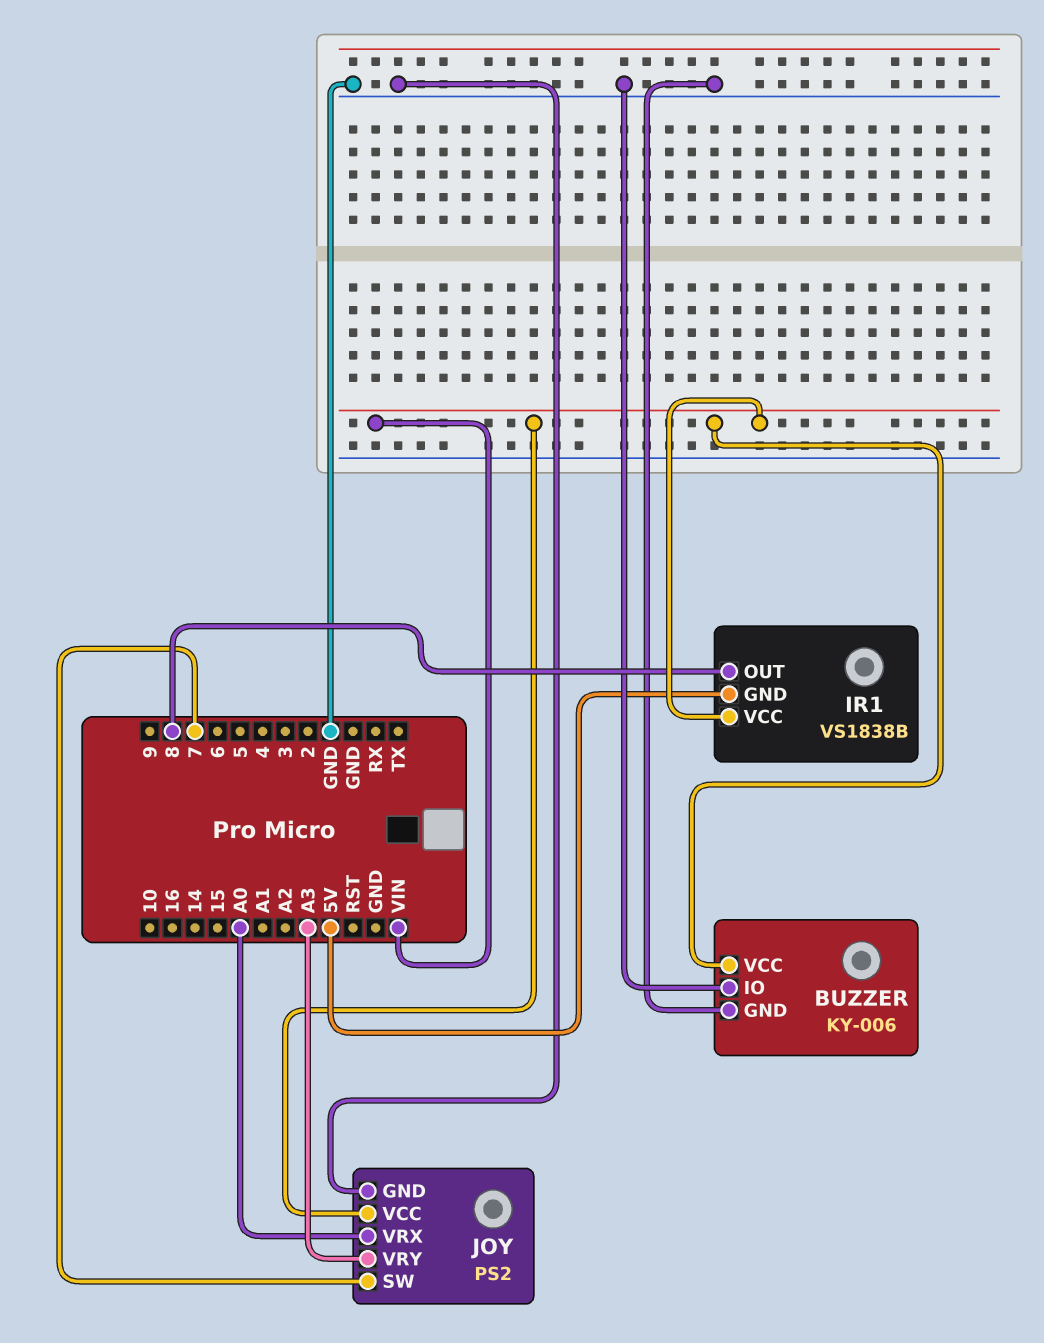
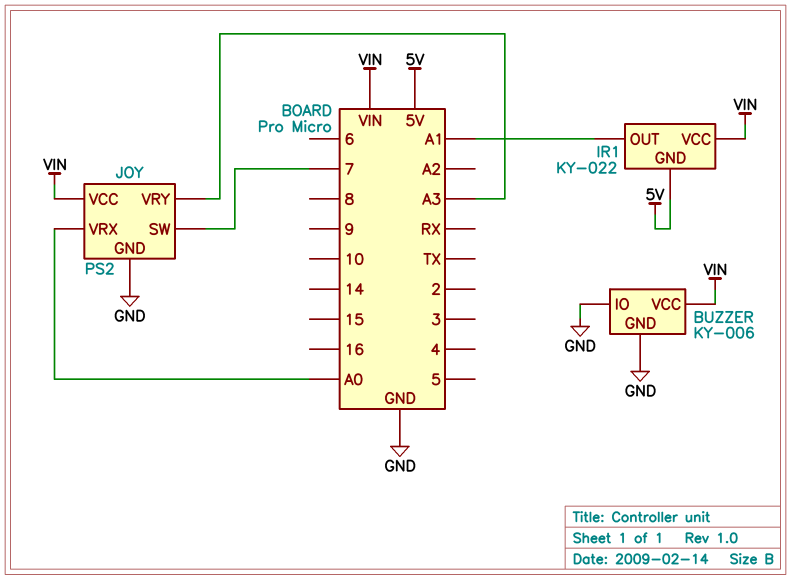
IR1: VS1838B -> KY-022
IR1 pin OUT: 8 -> A1

